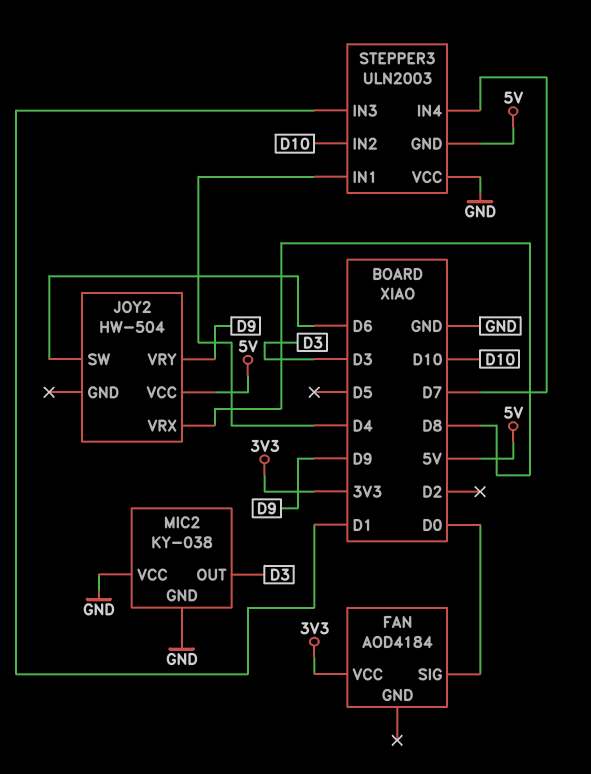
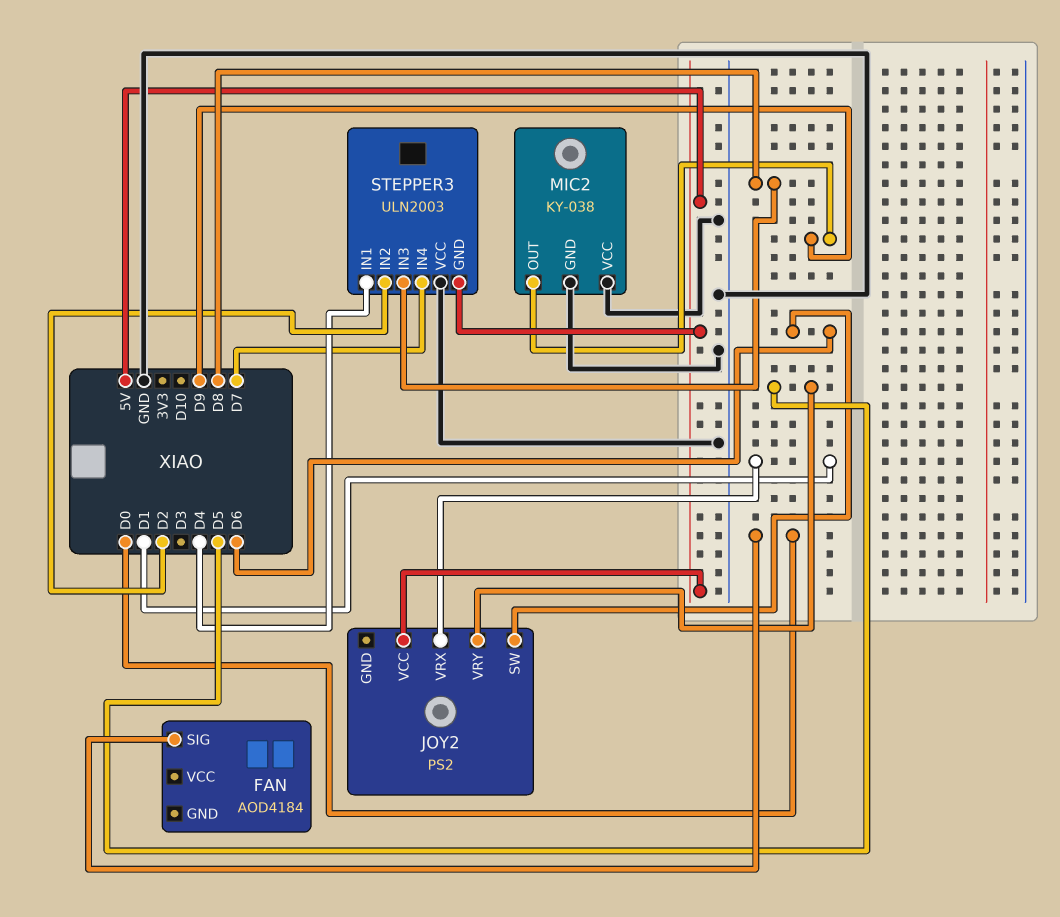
FAN pin VCC: 3V3 -> none
JOY2: HW-504 -> PS2
JOY2 pin VRX: D8 -> D1
JOY2 pin VRY: D9 -> D5
MIC2 pin OUT: D3 -> D9
STEPPER3 pin IN2: D10 -> D2
STEPPER3 pin IN3: D1 -> D8

